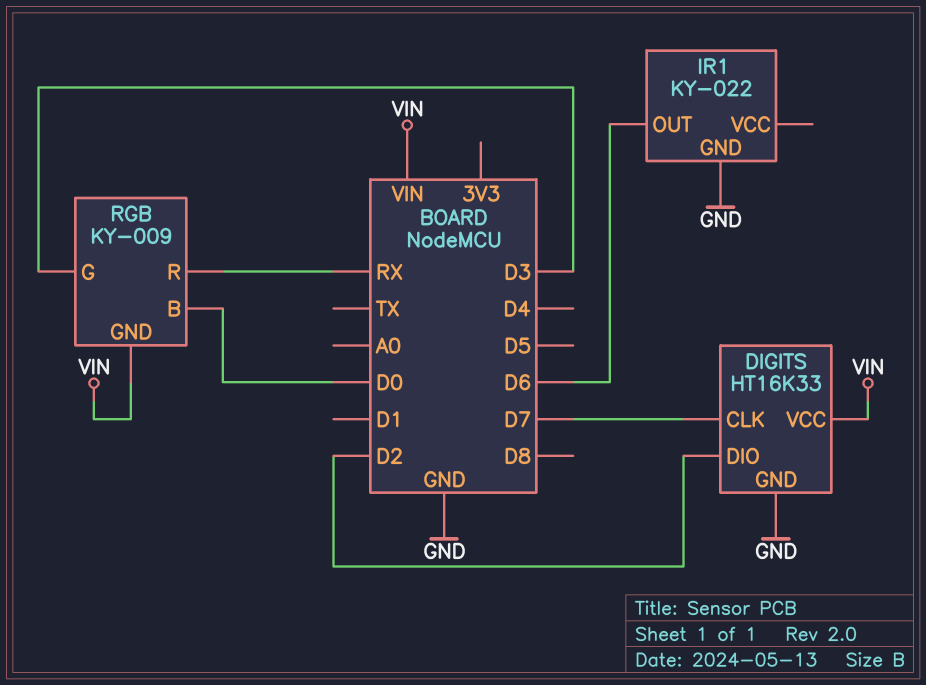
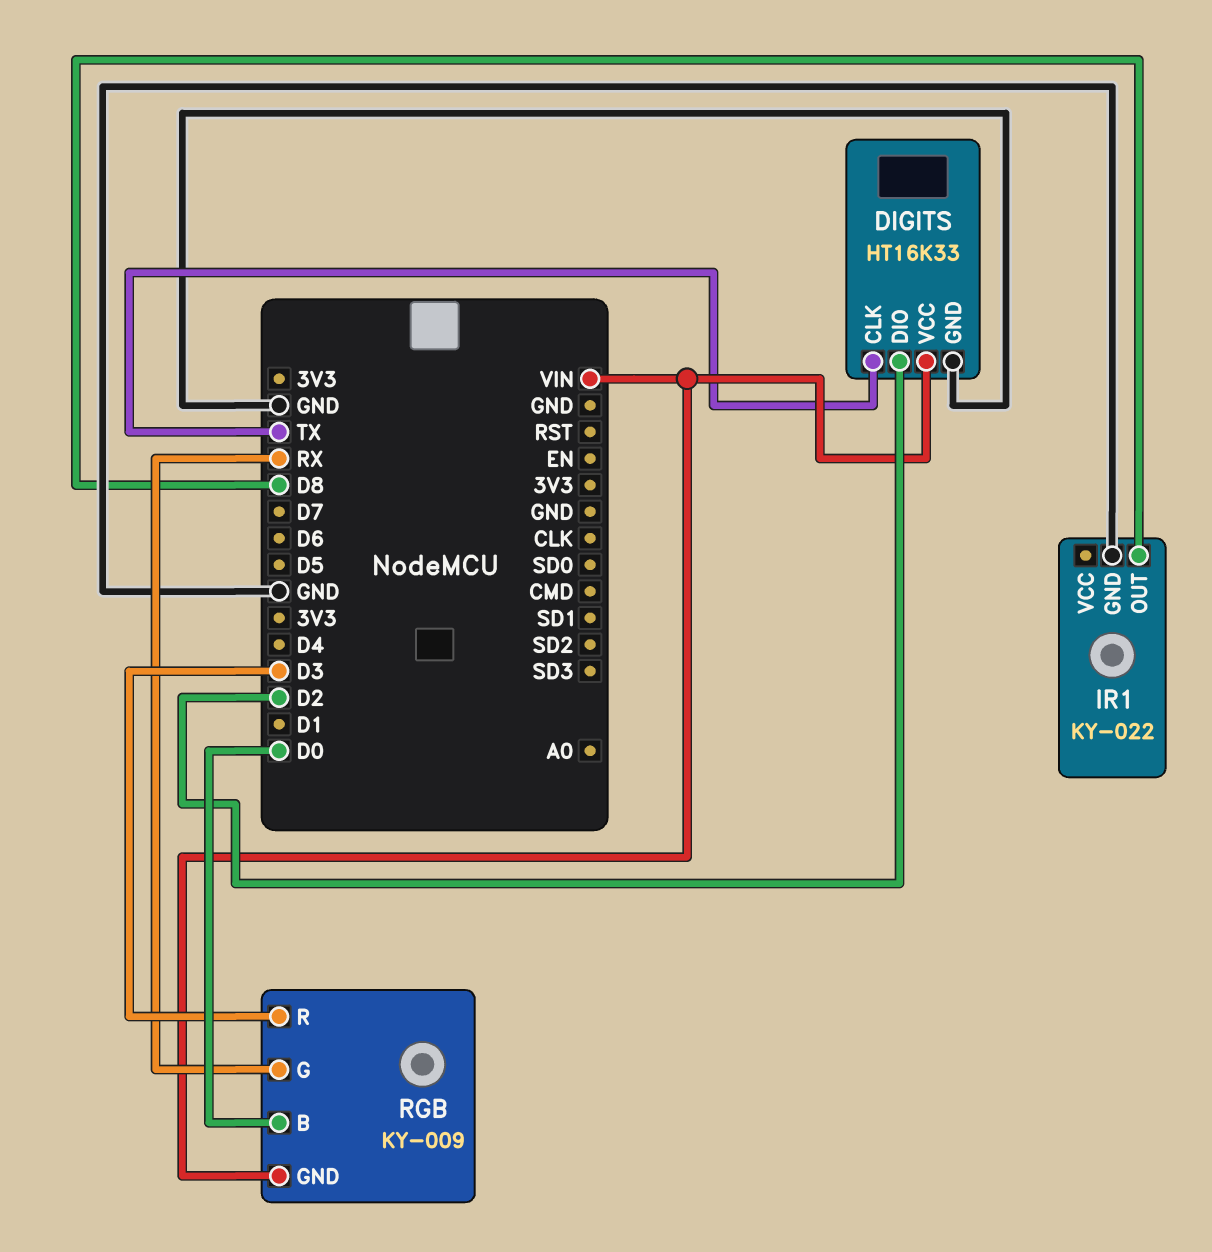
DIGITS pin CLK: D7 -> TX
IR1 pin OUT: D6 -> D8
RGB pin G: D3 -> RX
RGB pin R: RX -> D3

